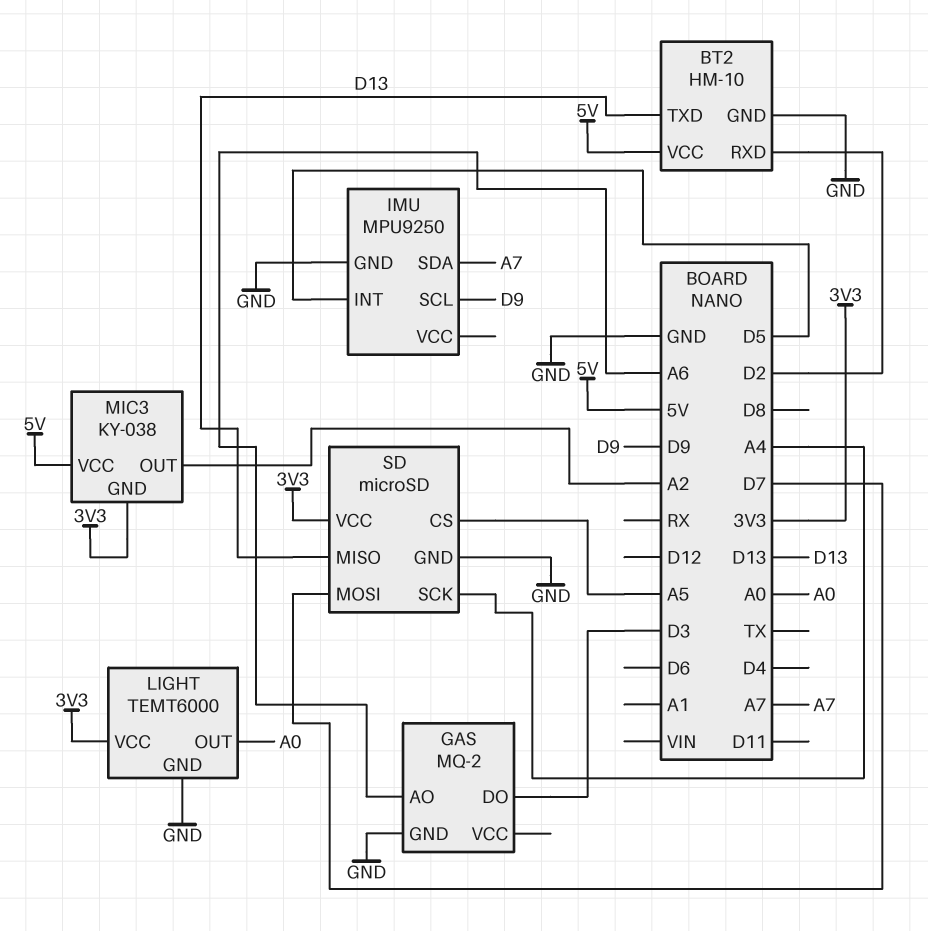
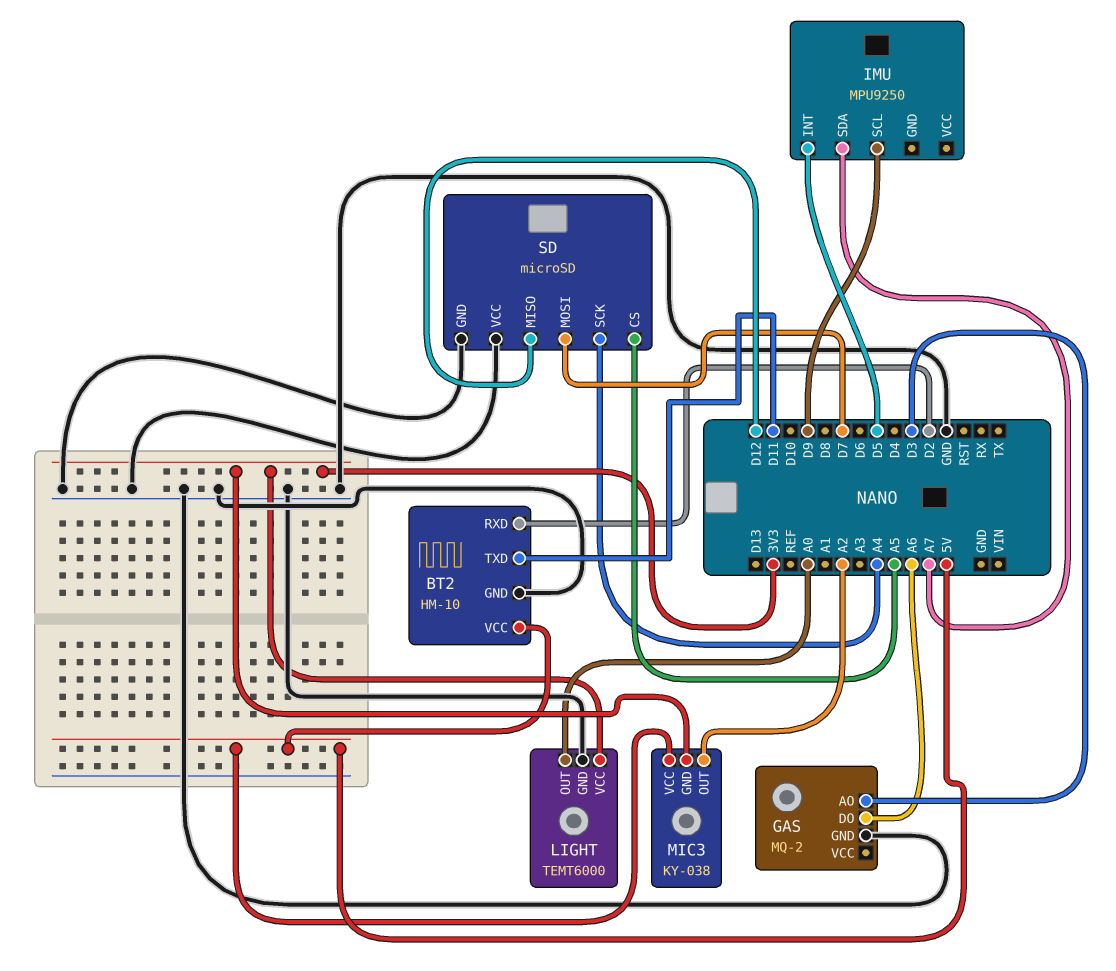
BT2 pin TXD: D13 -> D11
GAS pin AO: A6 -> D3
GAS pin DO: D3 -> A6
IMU pin GND: GND -> none
SD pin MISO: D13 -> D12
SD pin VCC: 3V3 -> GND

